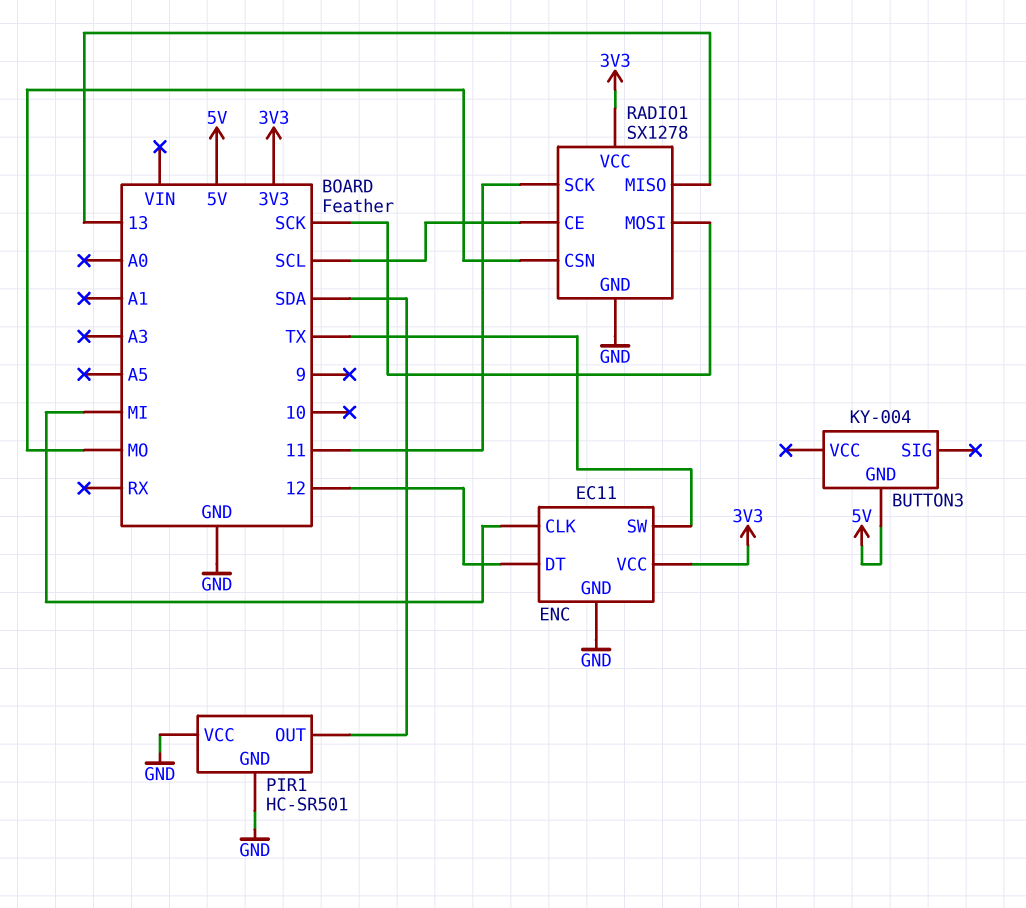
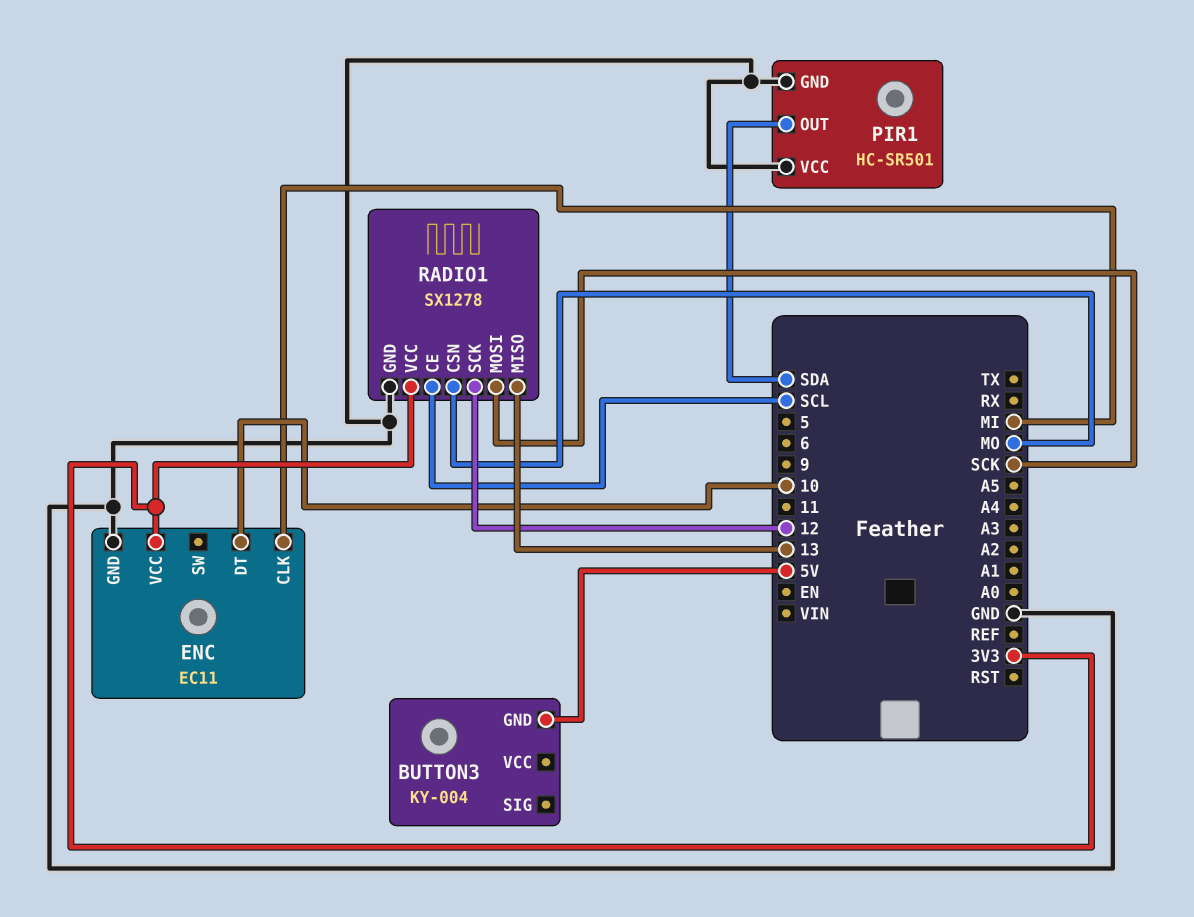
ENC pin DT: 12 -> 10
ENC pin SW: TX -> none
RADIO1 pin SCK: 11 -> 12

